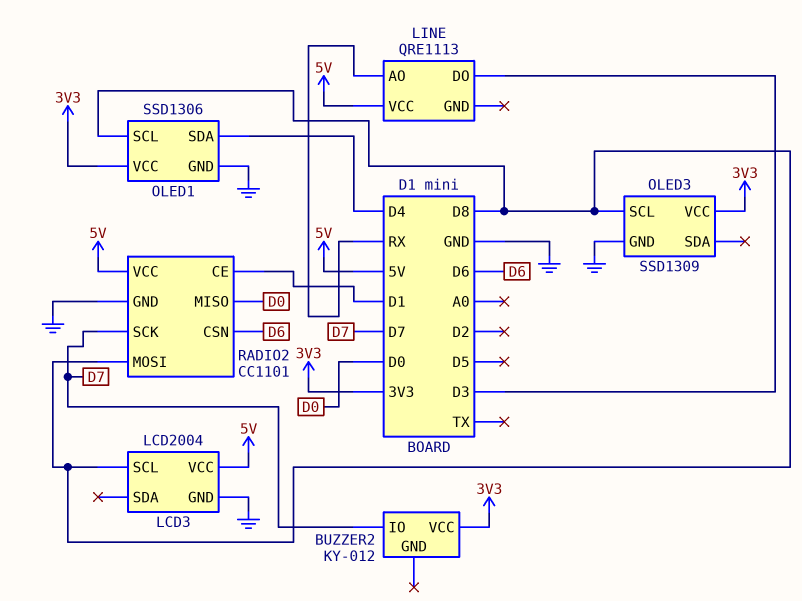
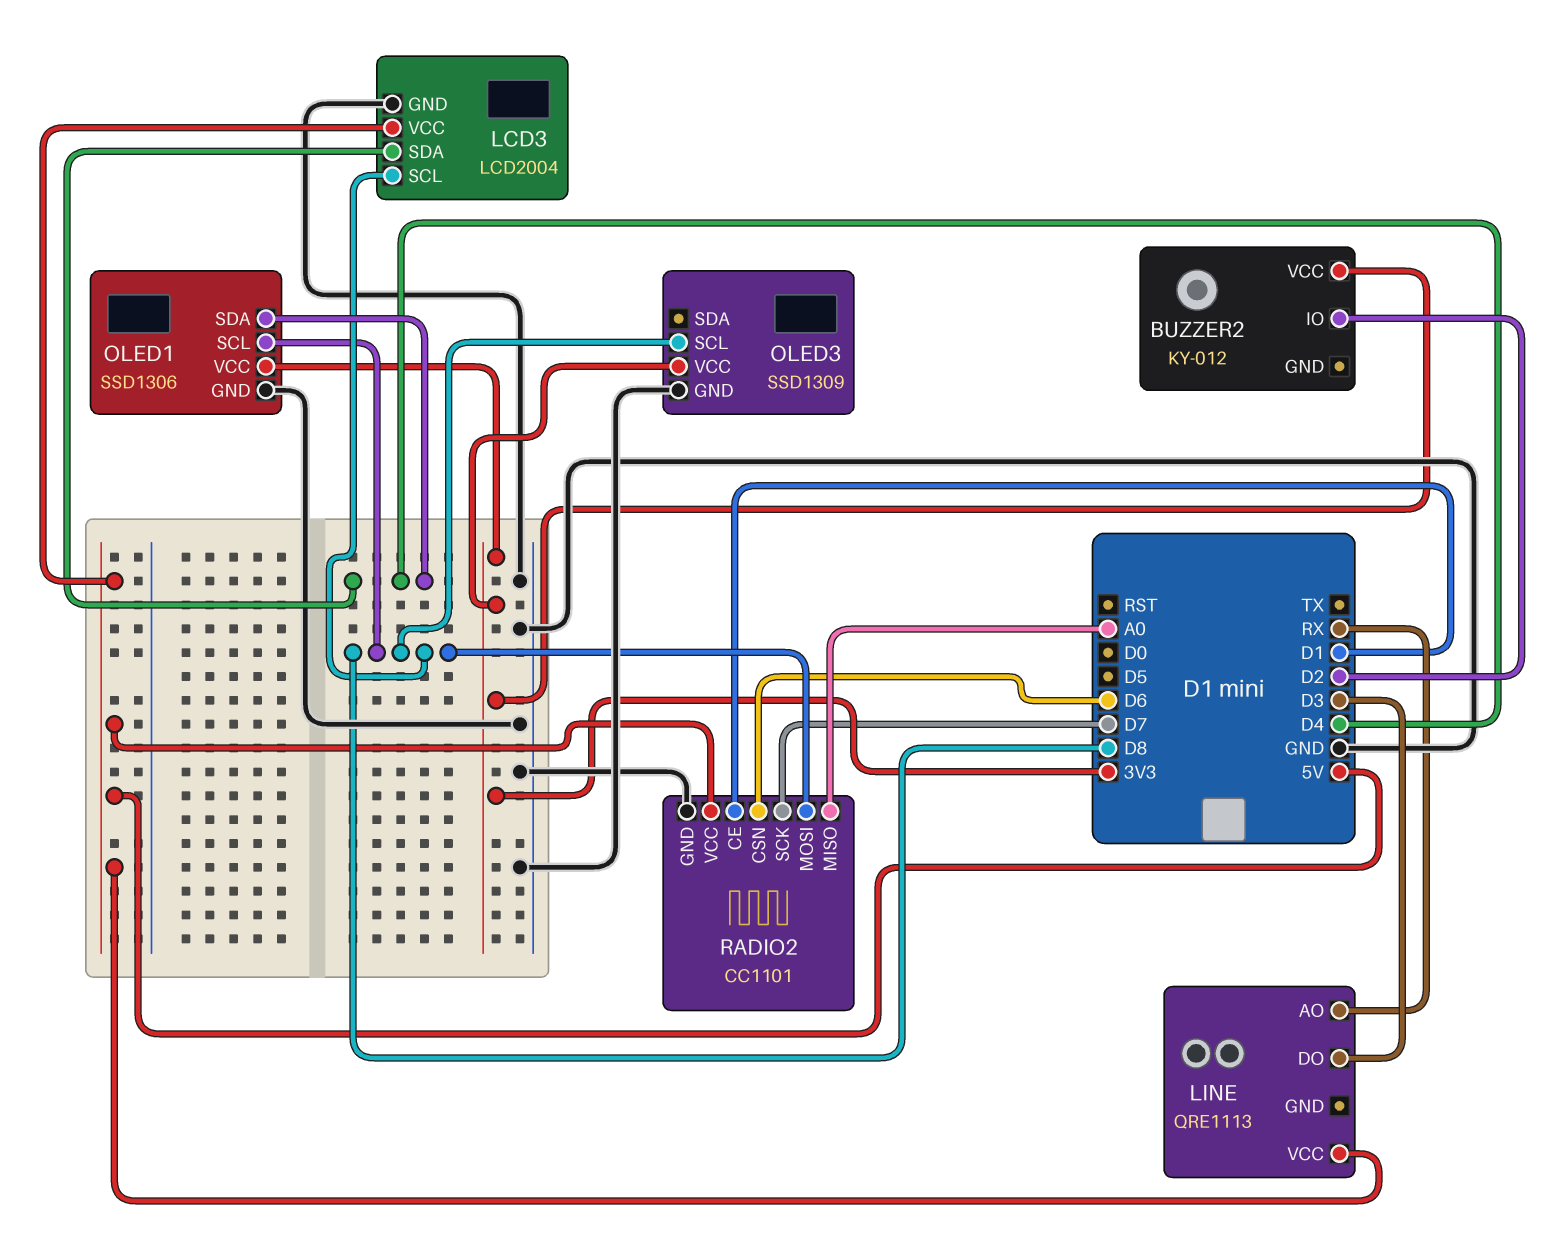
BUZZER2 pin IO: D7 -> D2
LCD3 pin SDA: none -> D4
RADIO2 pin MISO: D0 -> A0

